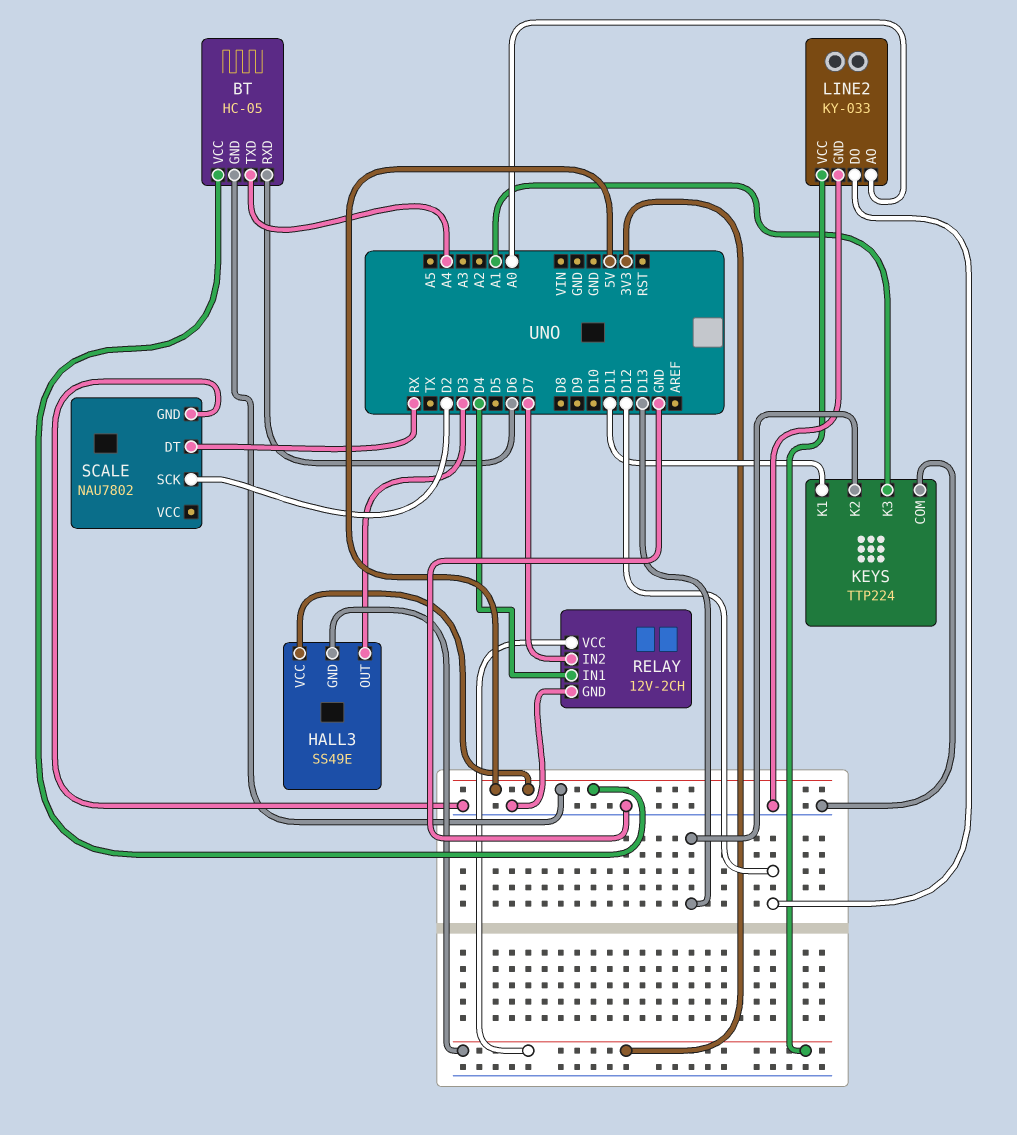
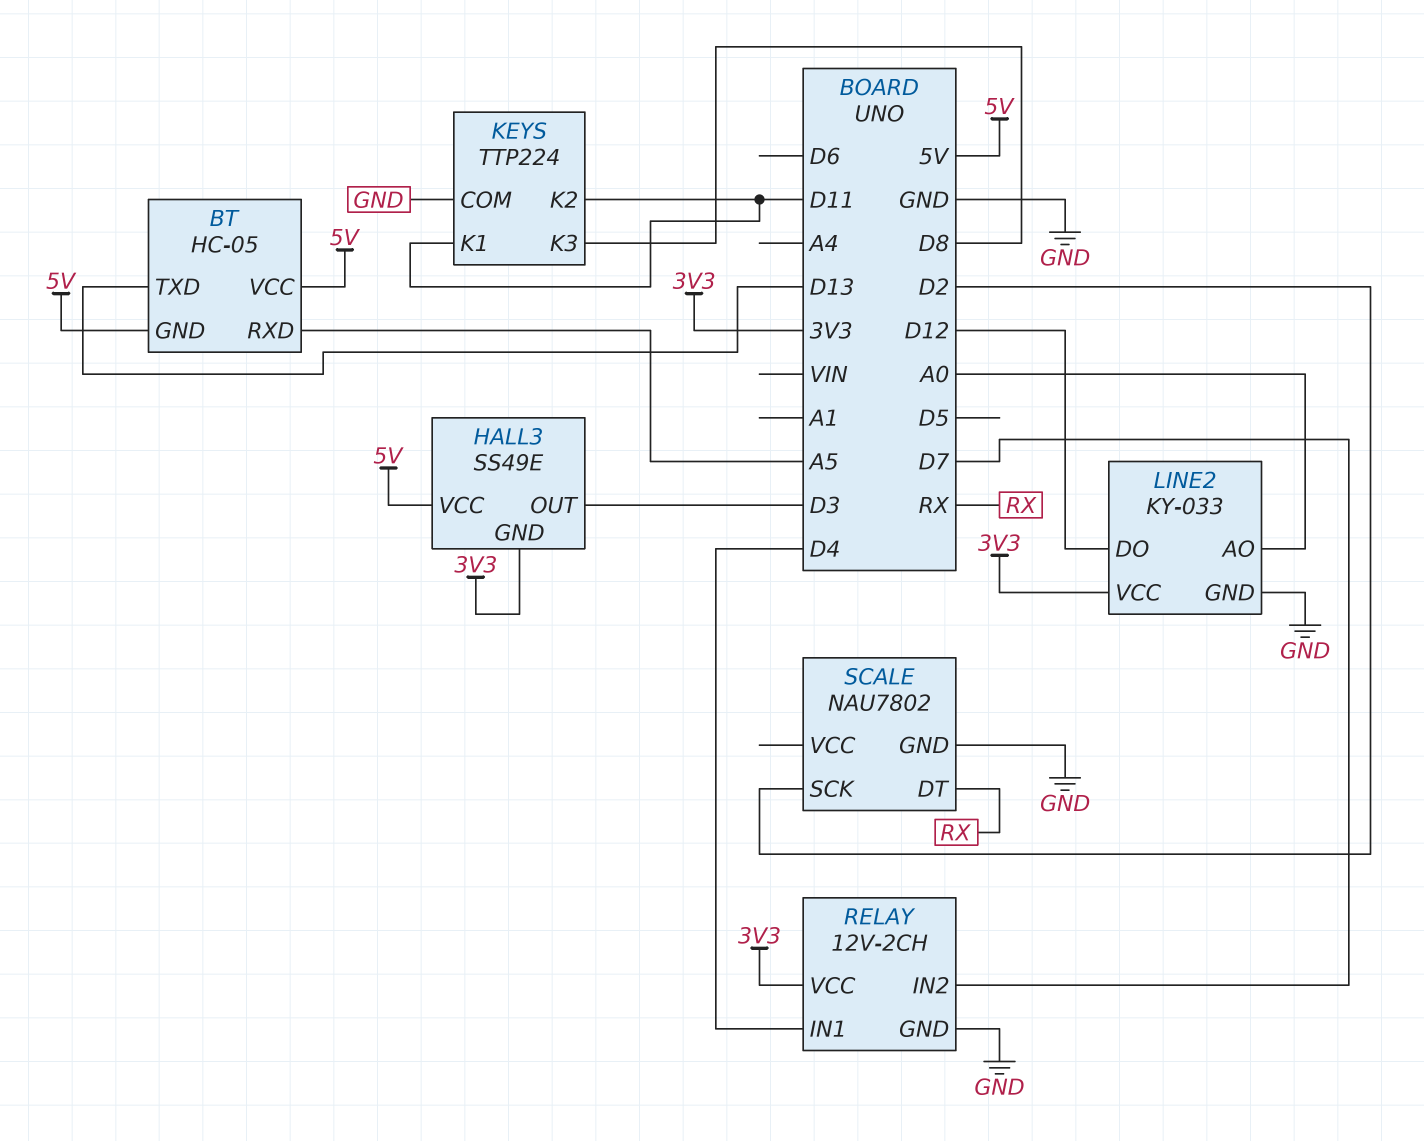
BT pin RXD: D6 -> A5
BT pin TXD: A4 -> D13
KEYS pin K2: D13 -> D11
KEYS pin K3: A1 -> D8

